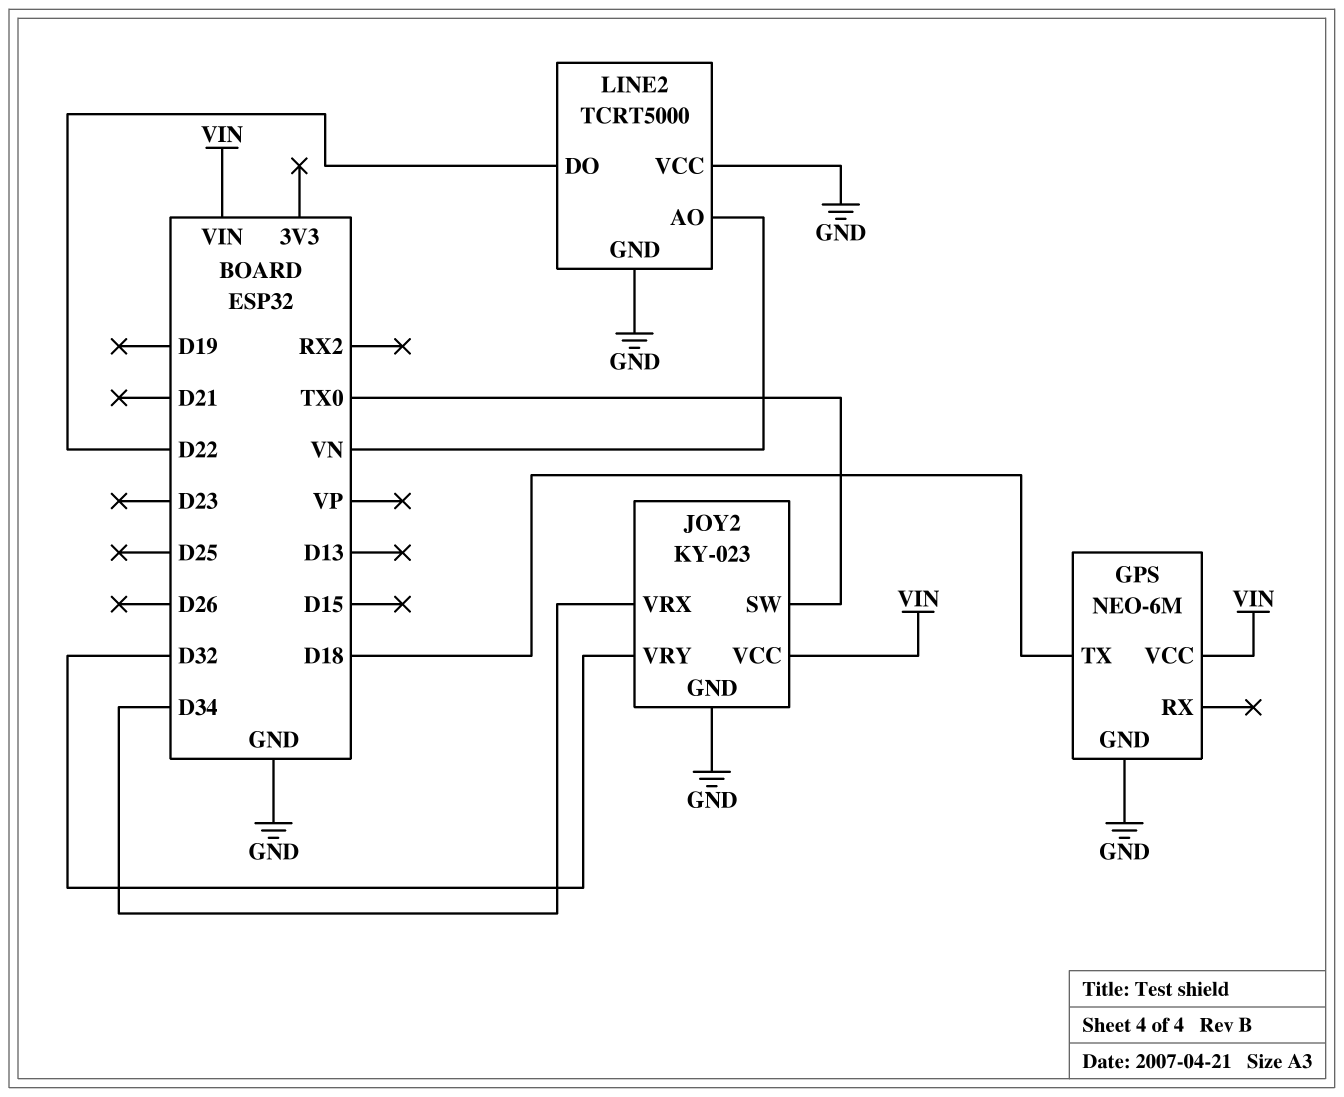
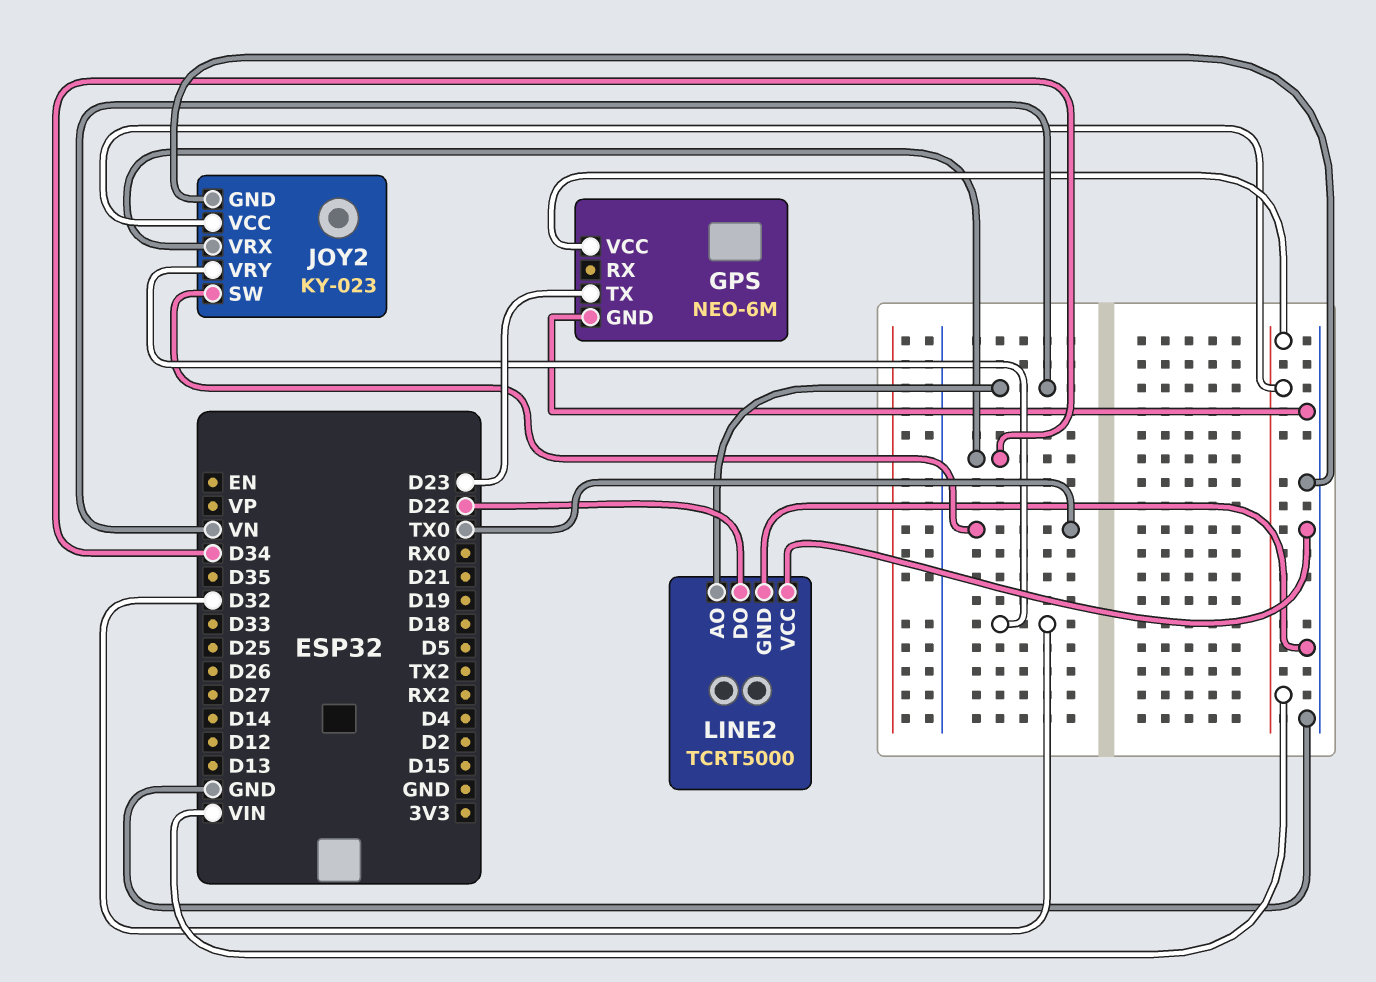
GPS pin TX: D18 -> D23

